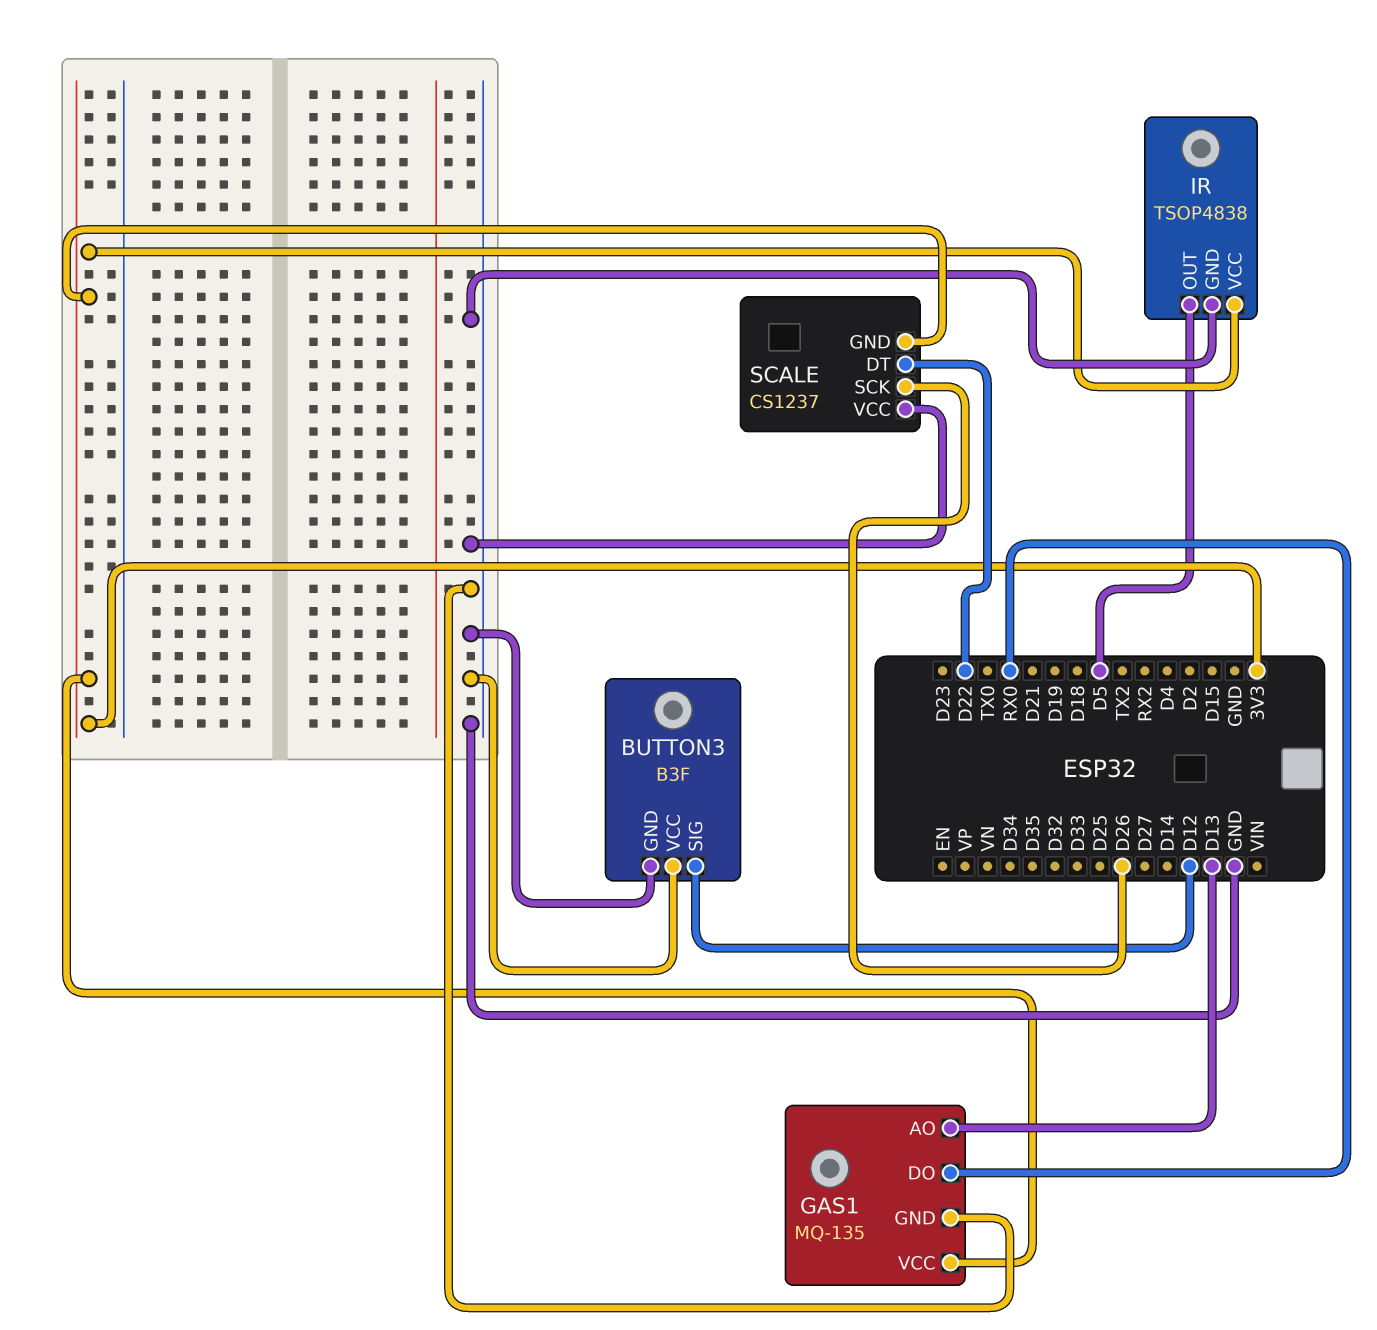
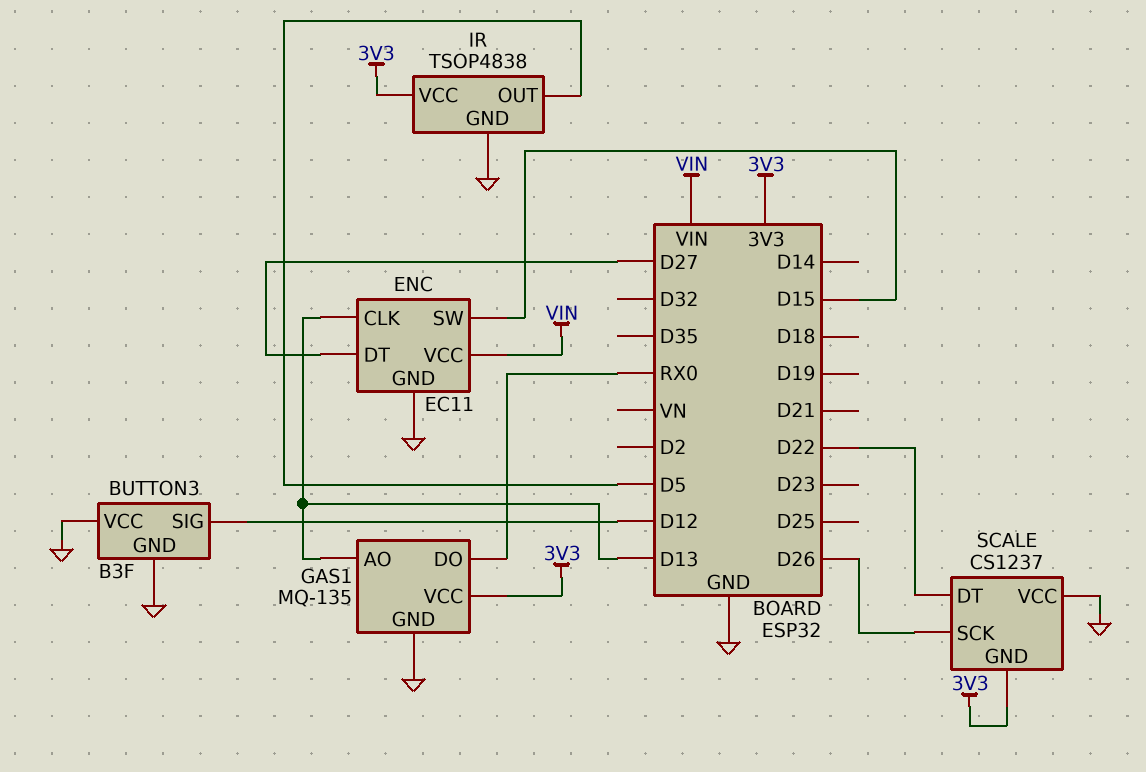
ENC: none -> EC11
ENC pin CLK: none -> D13
ENC pin DT: none -> D27
ENC pin GND: none -> GND
ENC pin SW: none -> D15
ENC pin VCC: none -> VIN

